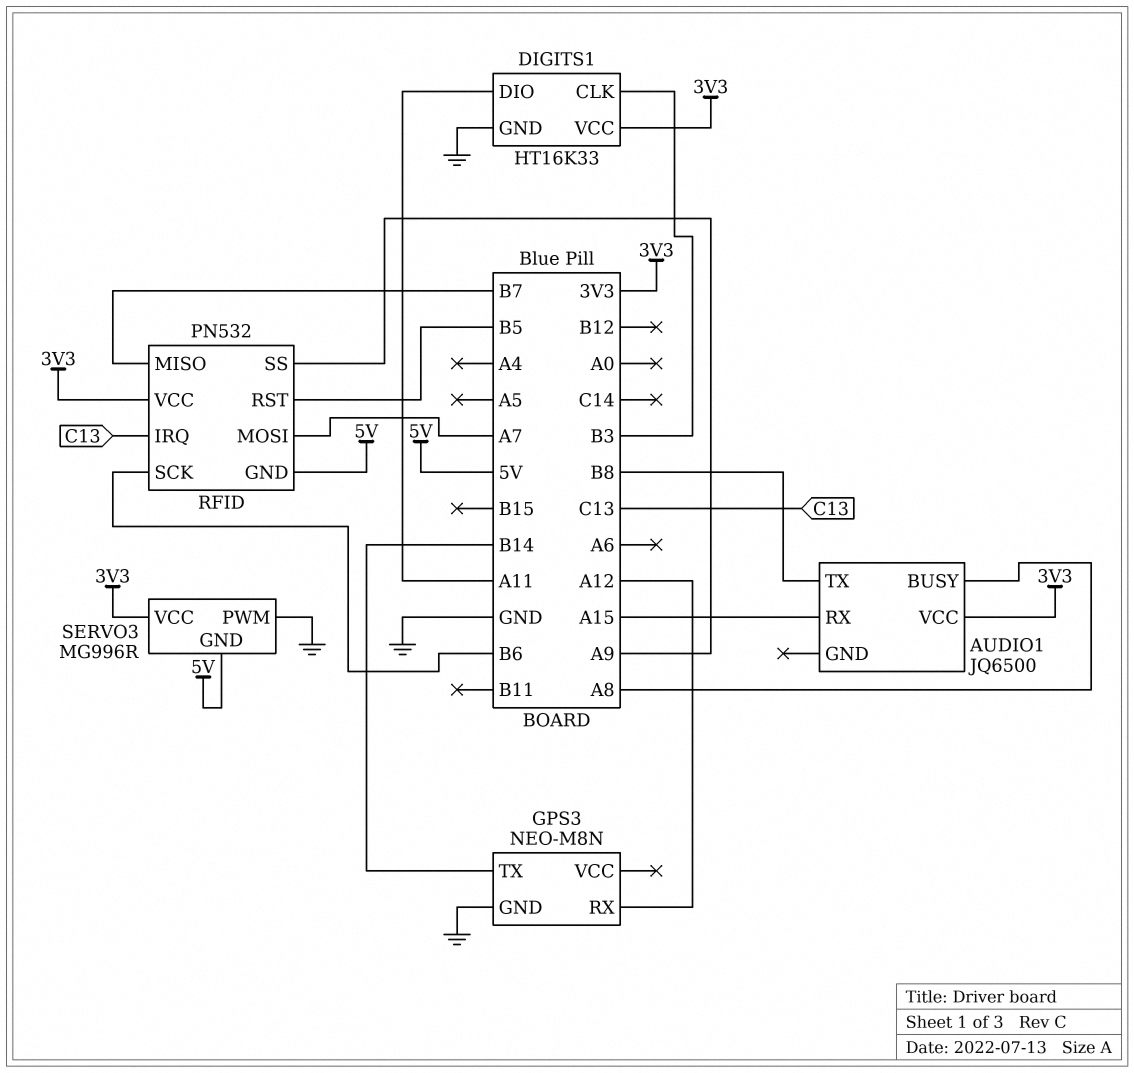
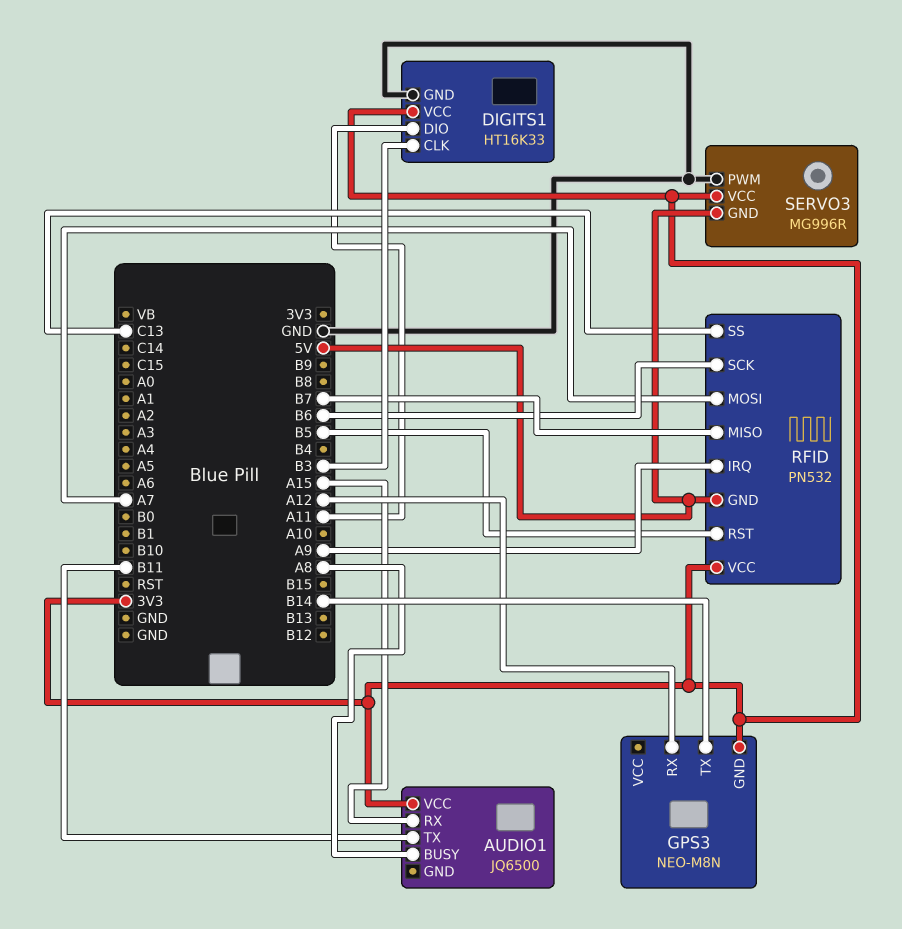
AUDIO1 pin TX: B8 -> B11
GPS3 pin GND: GND -> 3V3
RFID pin IRQ: C13 -> A9
RFID pin SS: A9 -> C13

